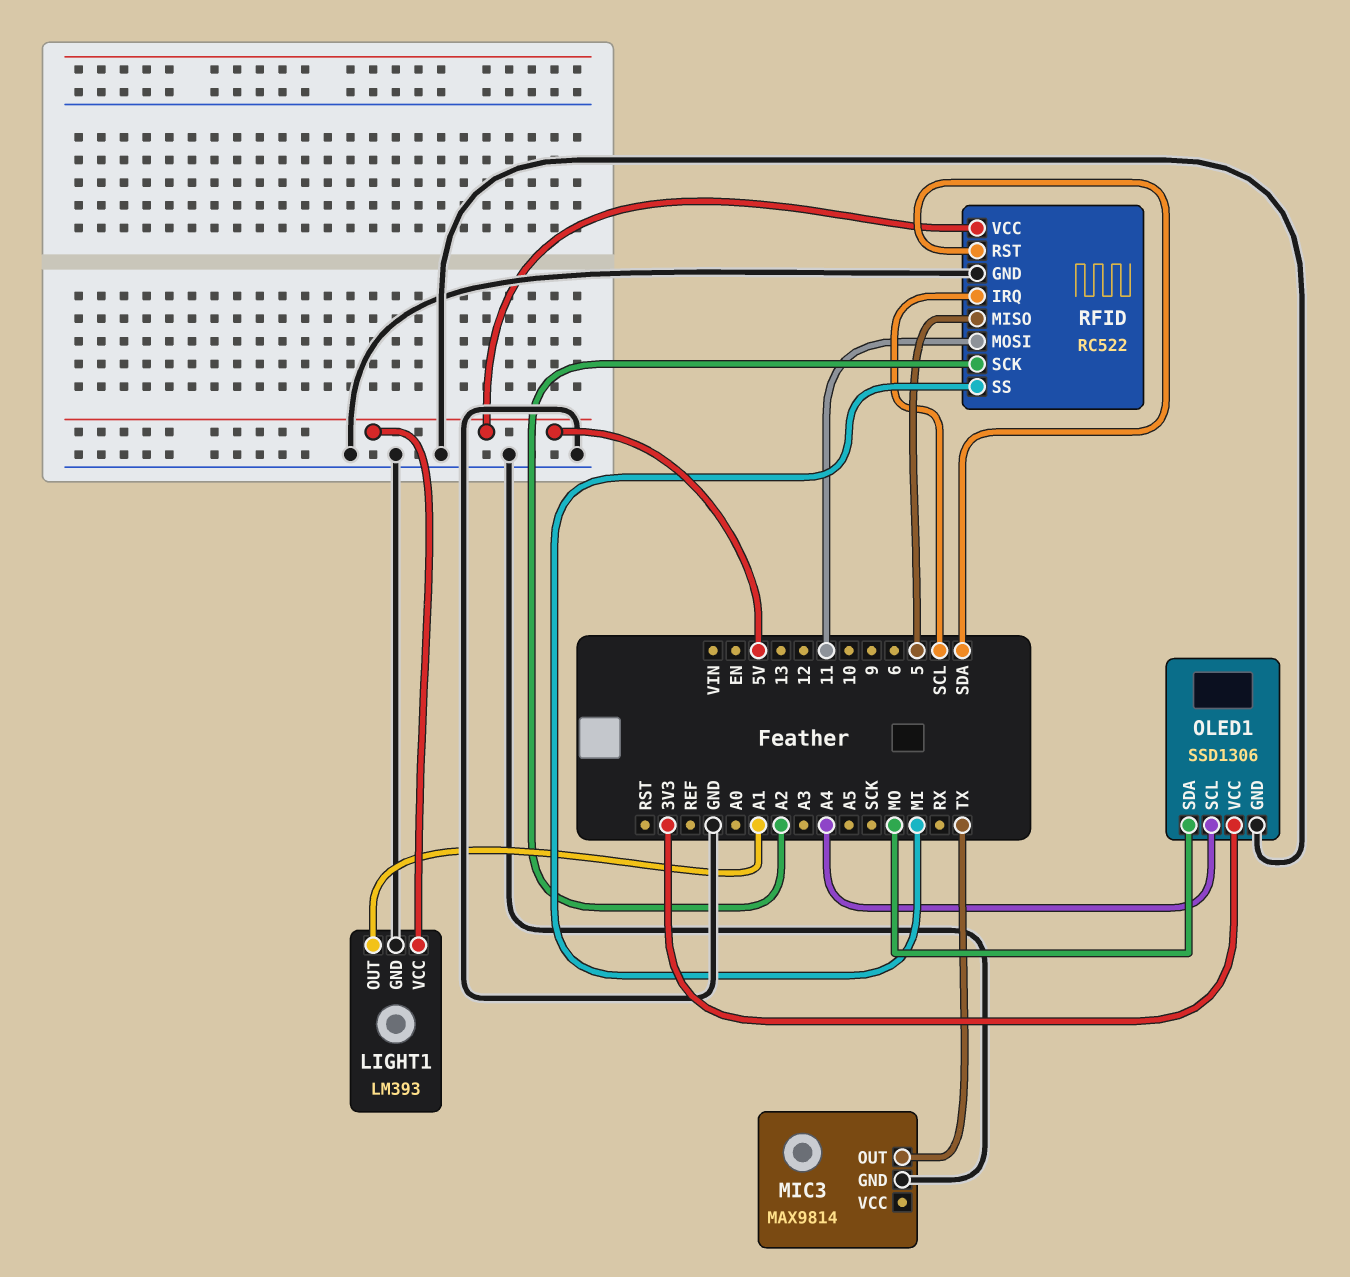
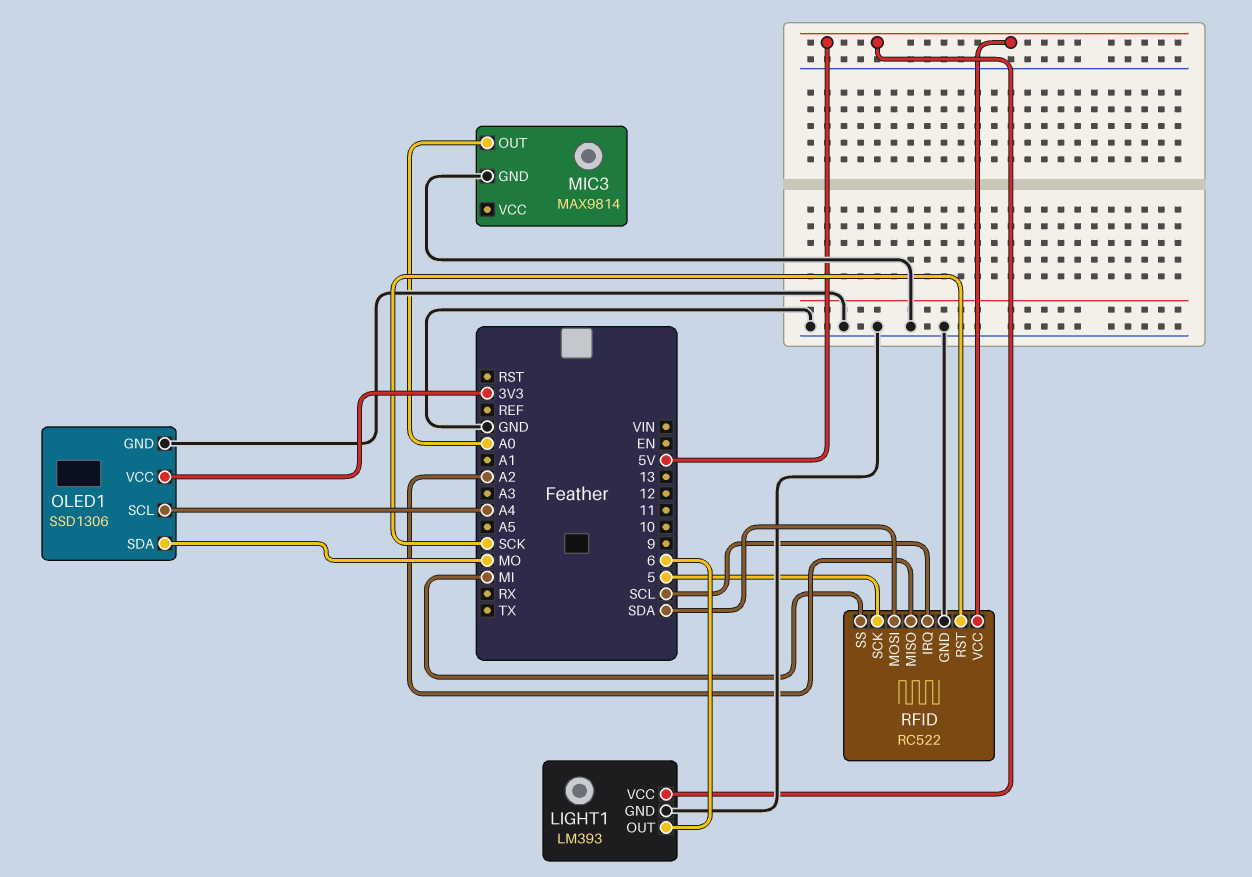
LIGHT1 pin OUT: A1 -> 6
MIC3 pin OUT: TX -> A0
RFID pin MISO: 5 -> A2
RFID pin MOSI: 11 -> SDA
RFID pin RST: SDA -> SCK
RFID pin SCK: A2 -> 5

